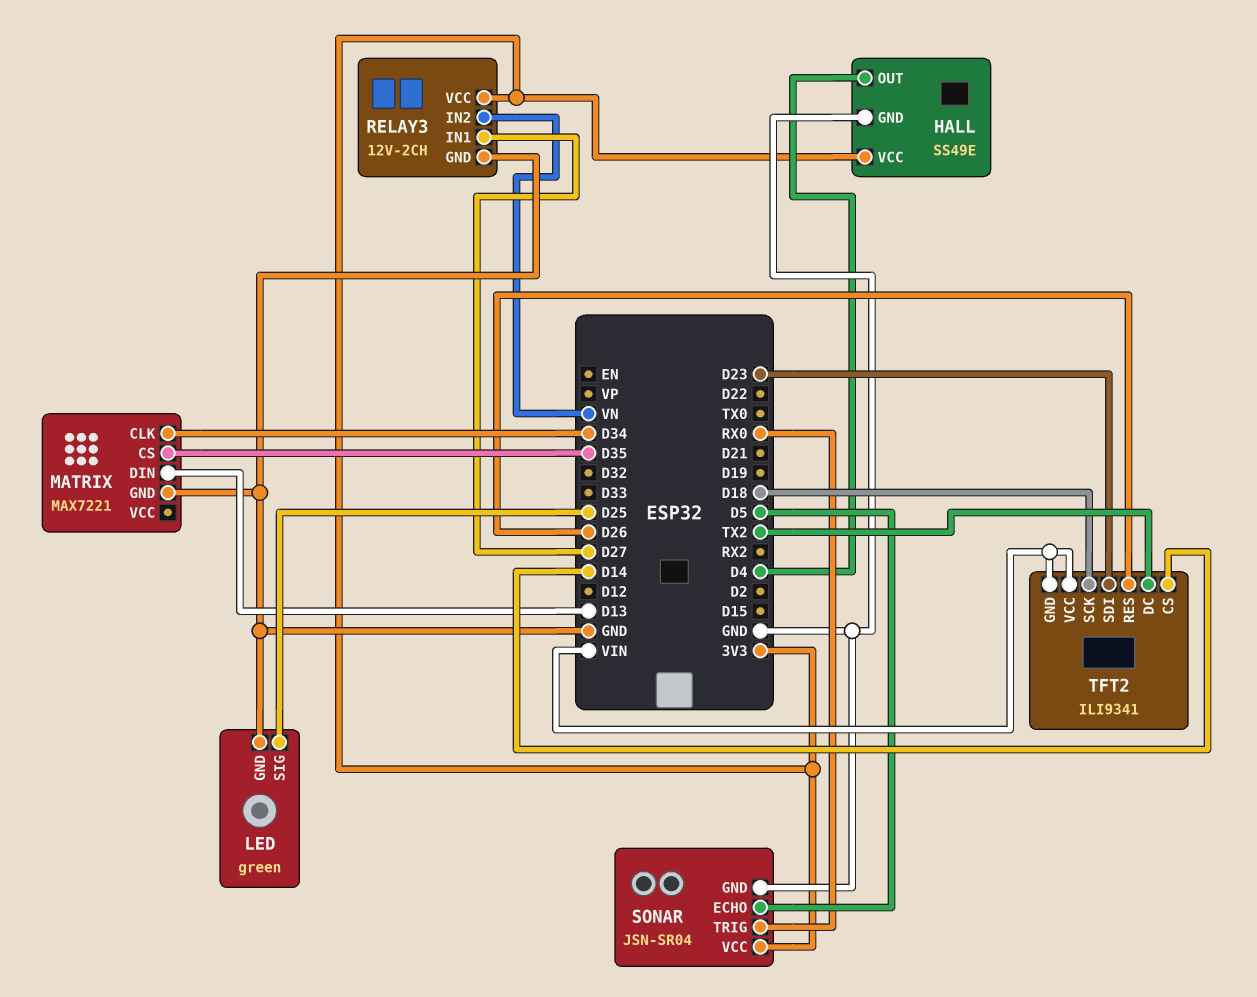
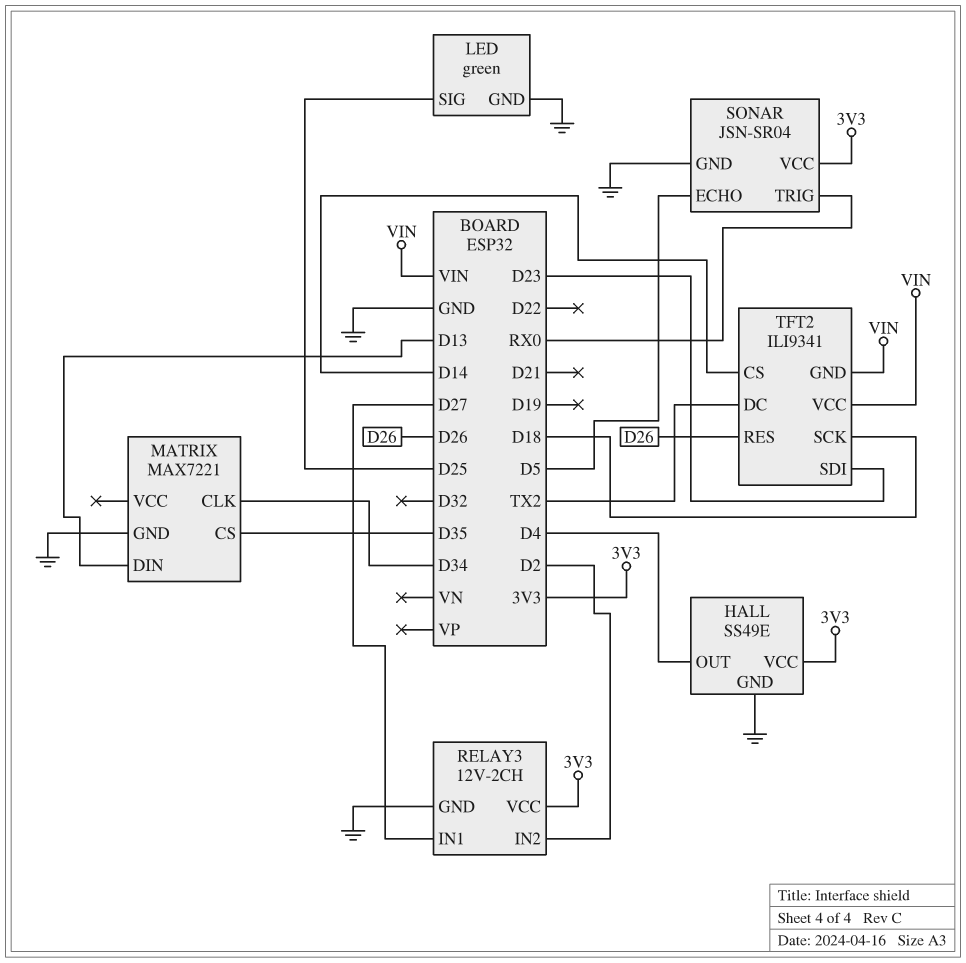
RELAY3 pin IN2: VN -> D2

